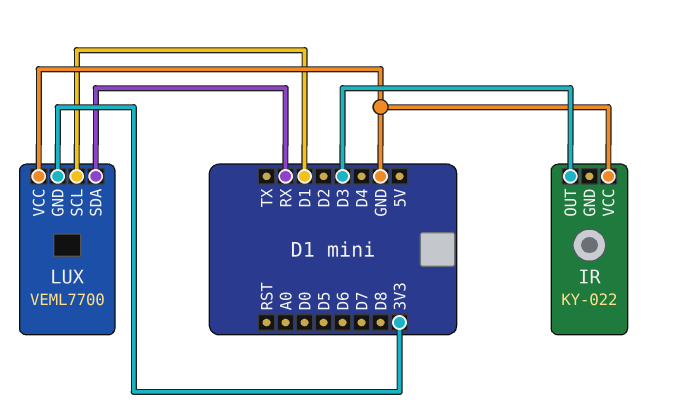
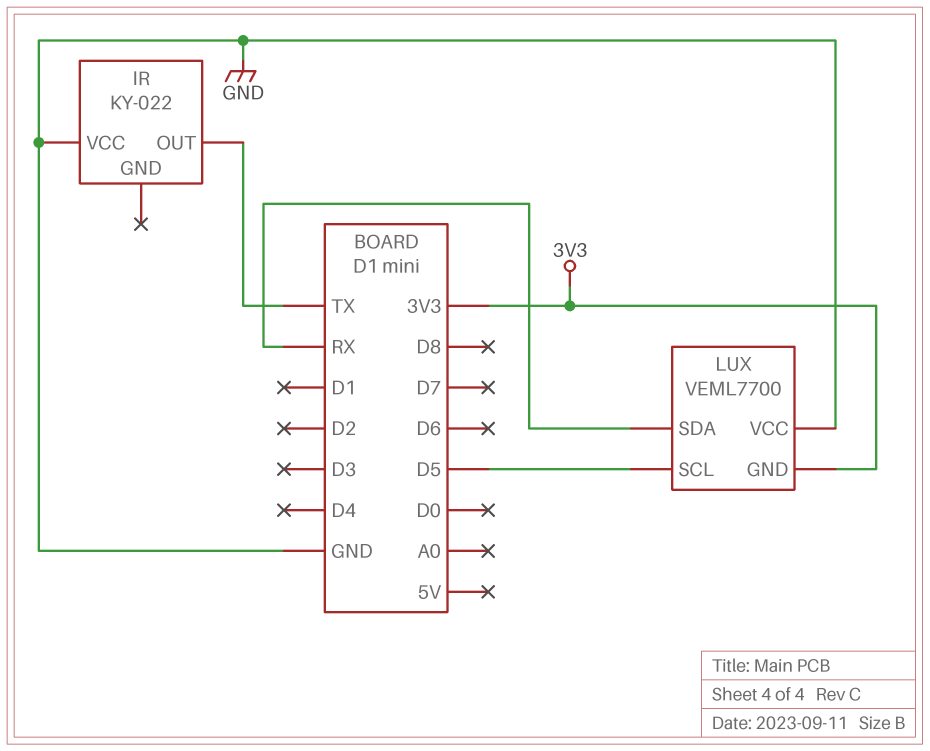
IR pin OUT: D3 -> TX
LUX pin SCL: D1 -> D5

